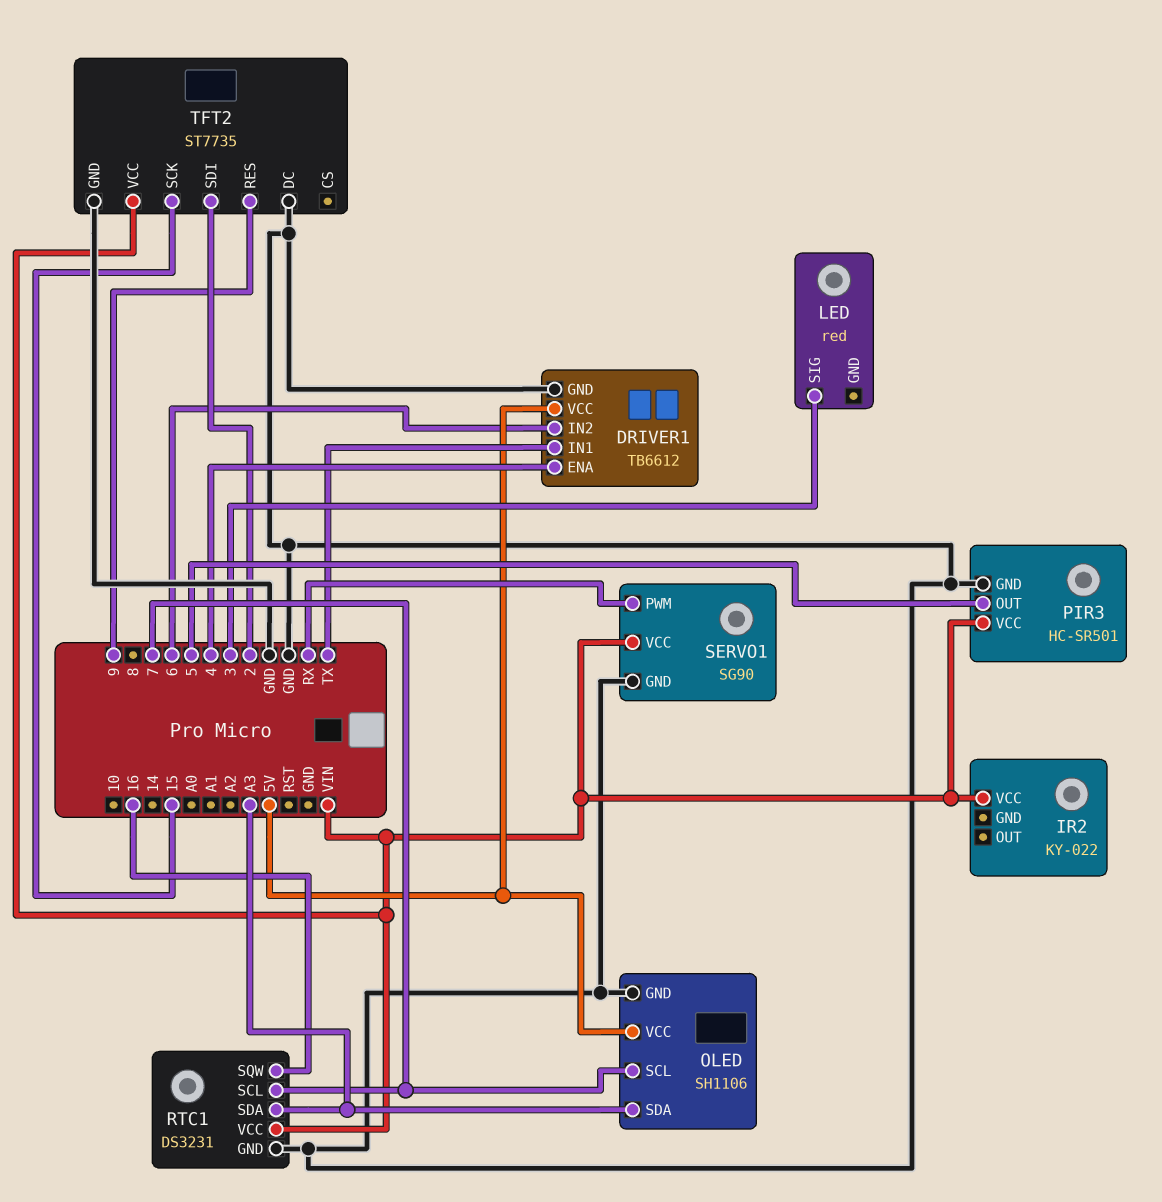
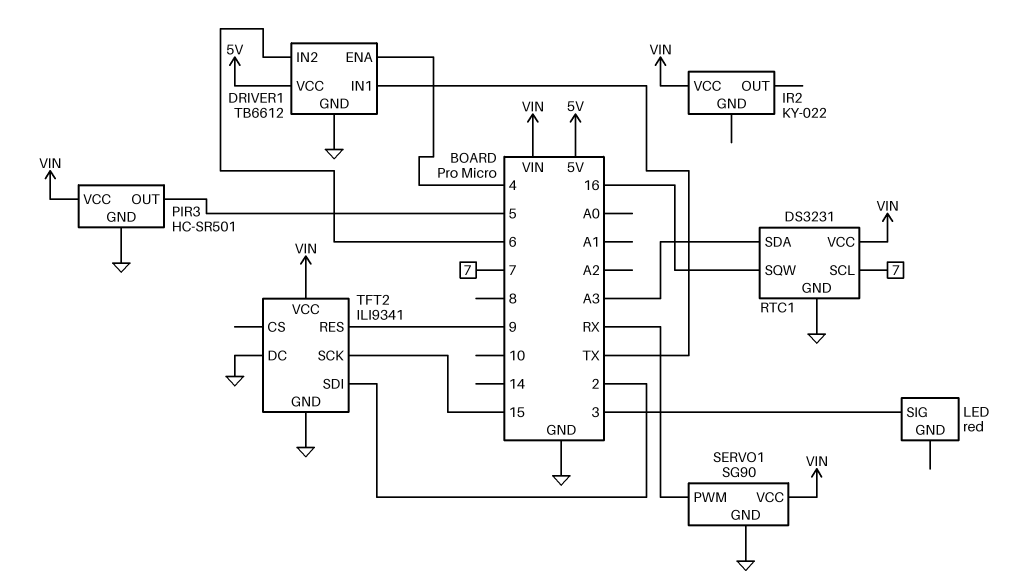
OLED: SH1106 -> none
OLED pin GND: GND -> none
OLED pin SCL: 7 -> none
OLED pin SDA: A3 -> none
OLED pin VCC: 5V -> none
TFT2: ST7735 -> ILI9341

